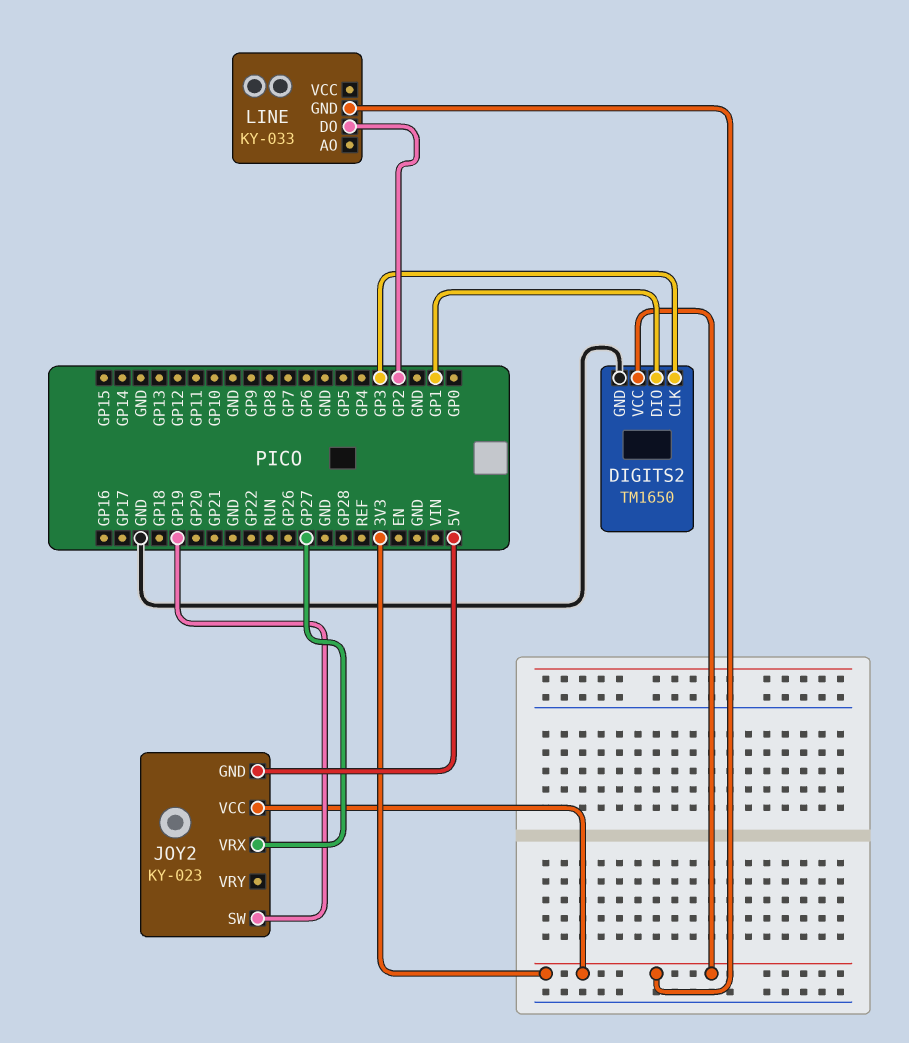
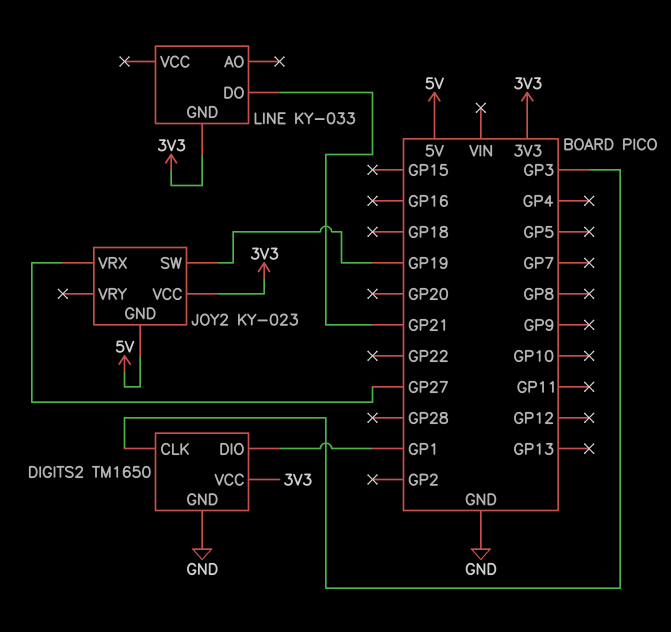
LINE pin DO: GP2 -> GP21

